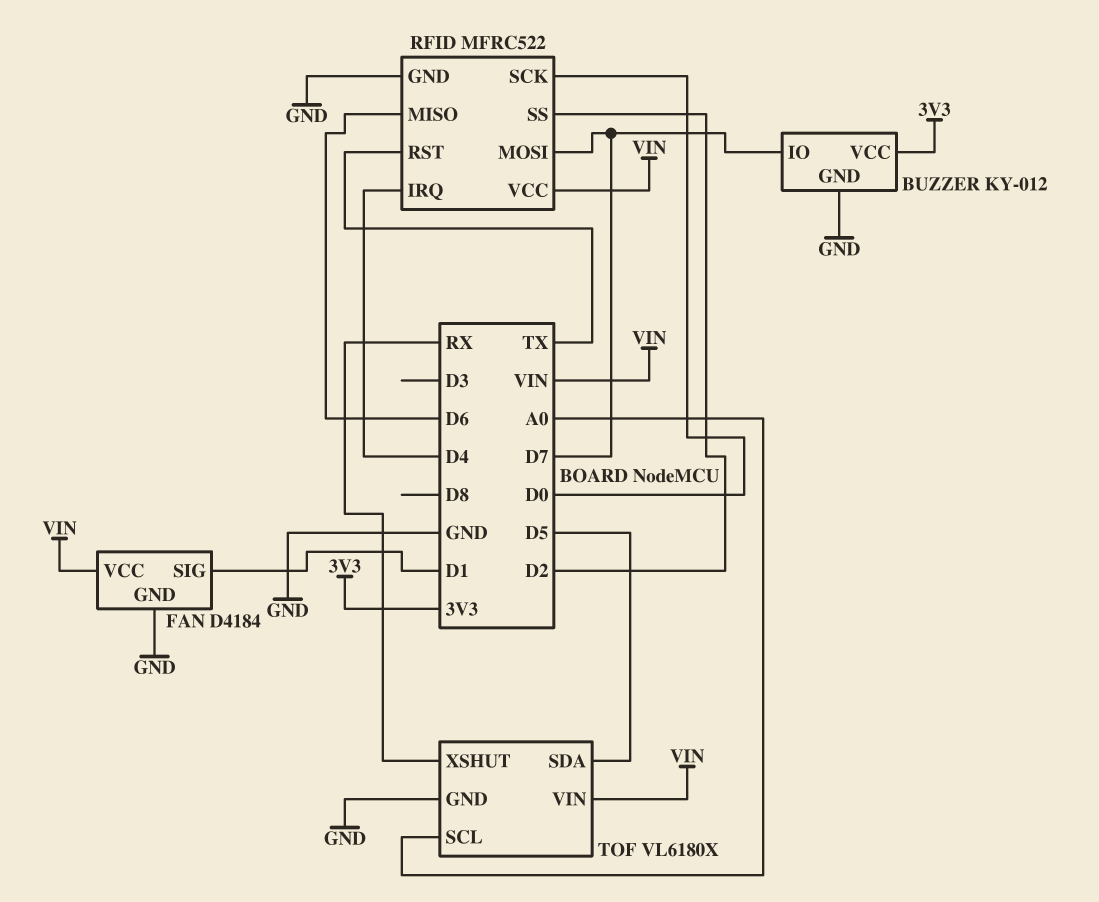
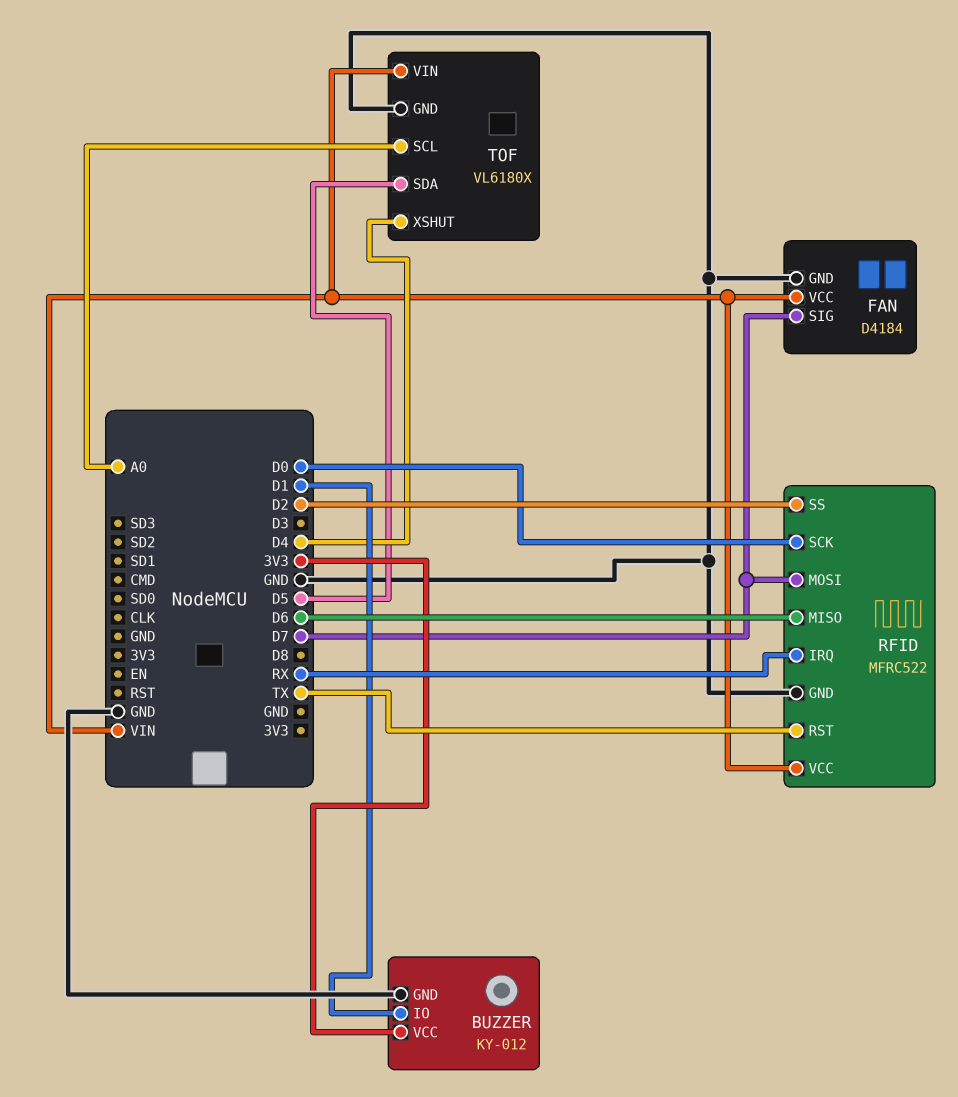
BUZZER pin IO: D7 -> D1
FAN pin SIG: D1 -> D7
RFID pin IRQ: D4 -> RX
TOF pin XSHUT: RX -> D4

